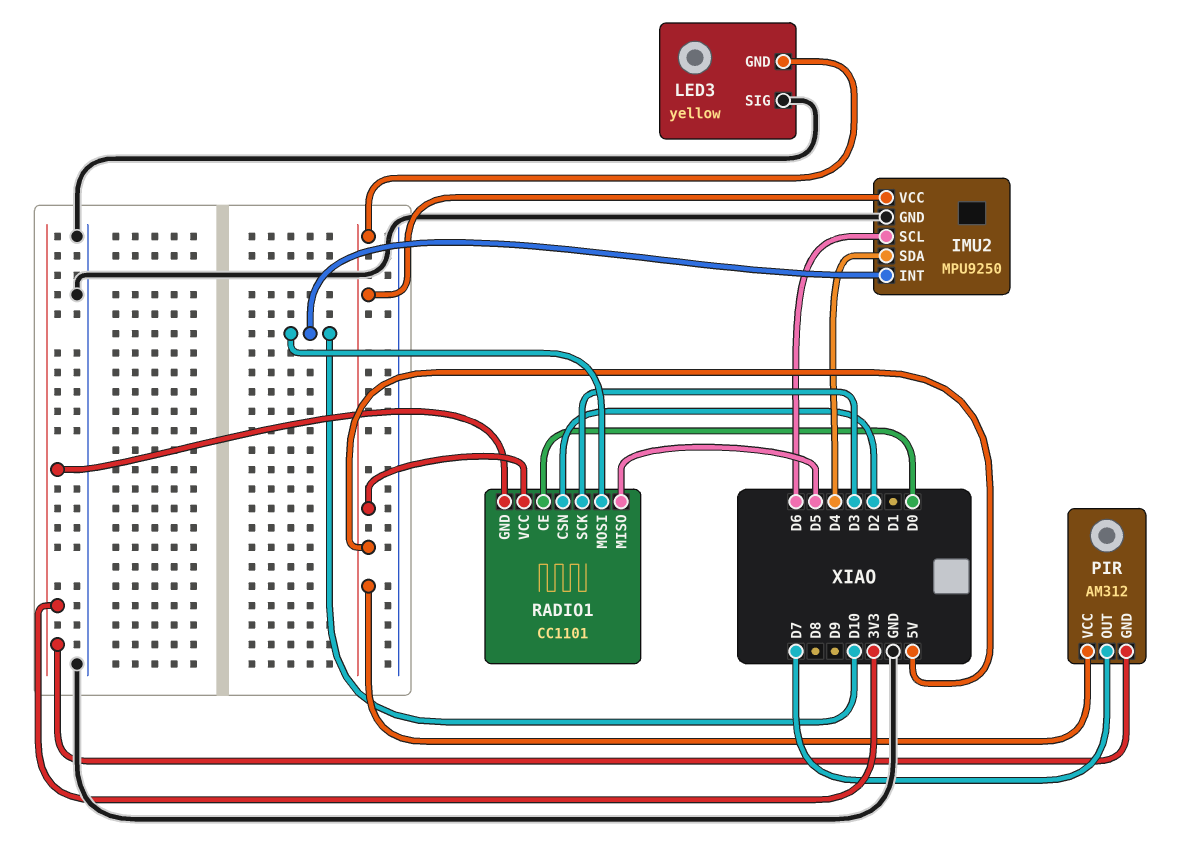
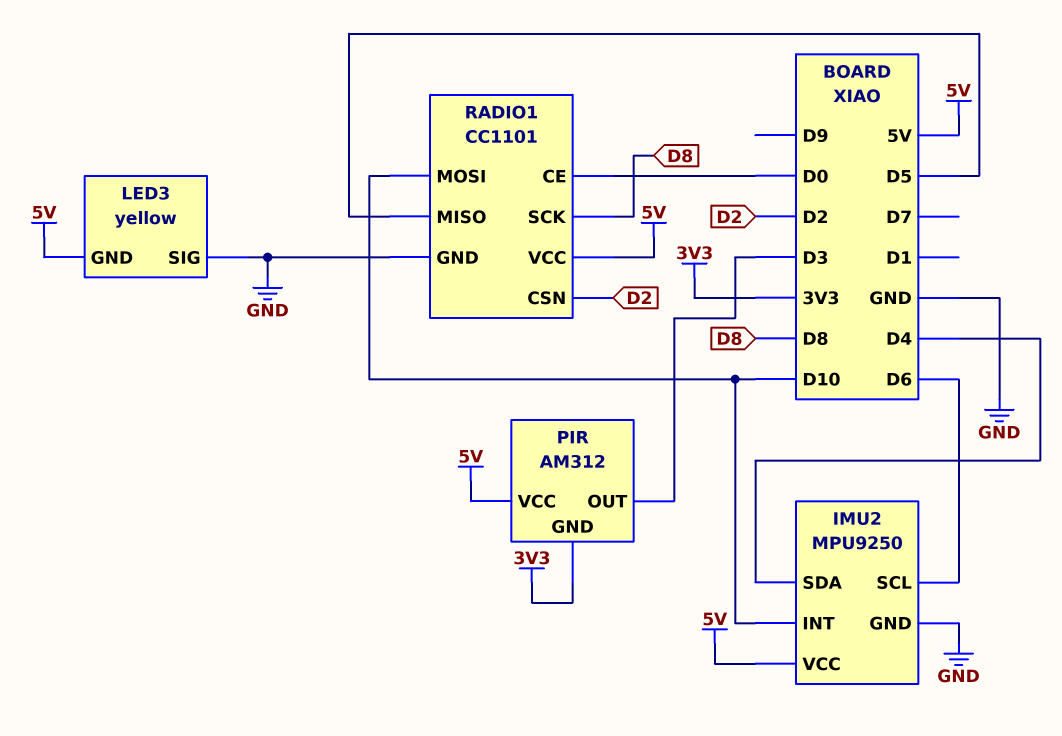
PIR pin OUT: D7 -> D3
RADIO1 pin GND: 3V3 -> GND
RADIO1 pin SCK: D3 -> D8

